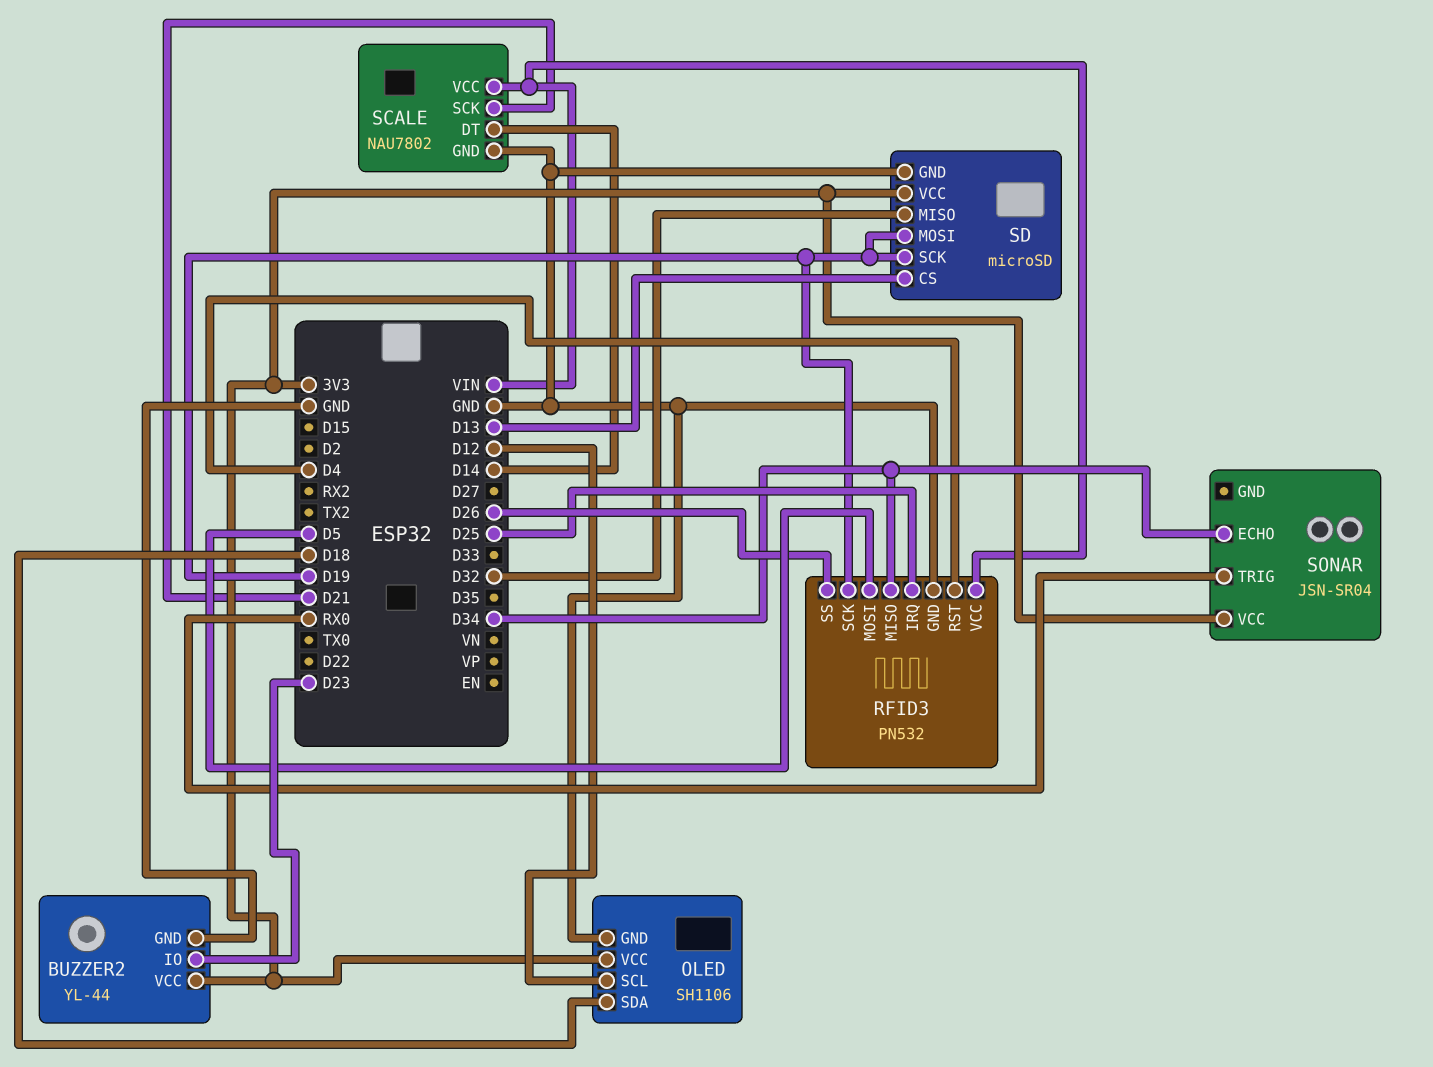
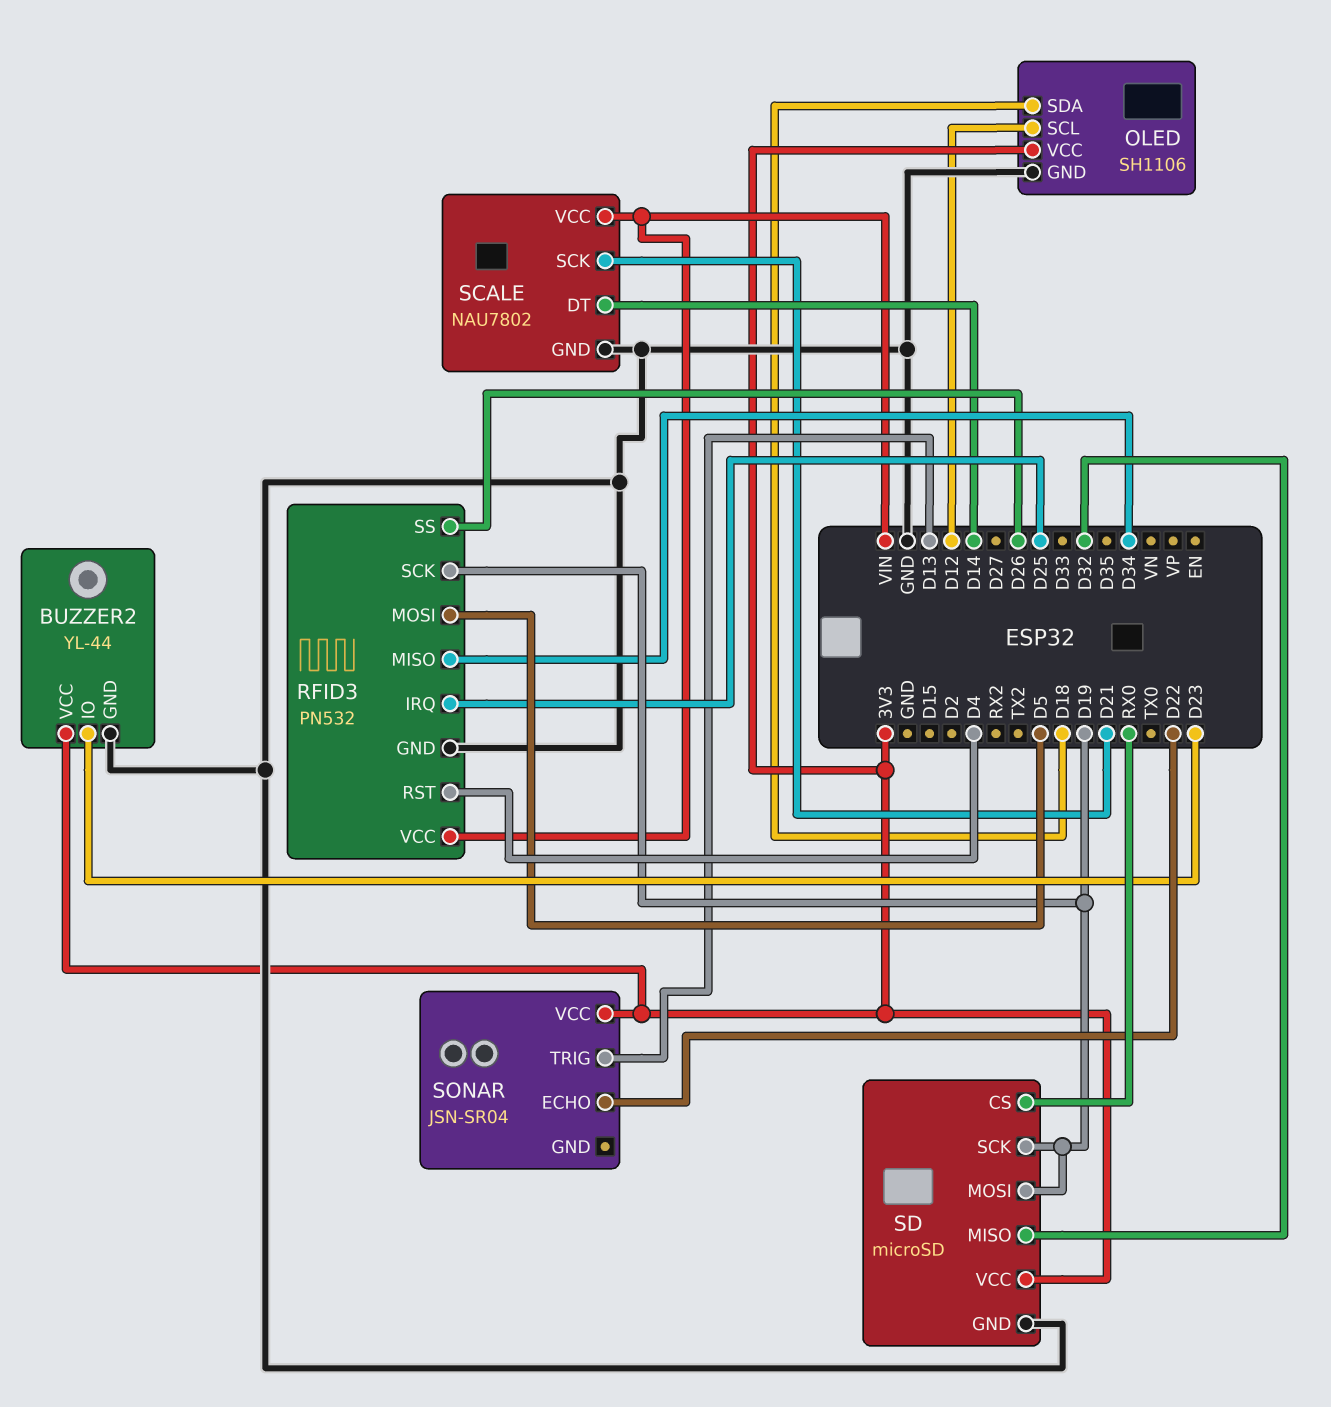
SD pin CS: D13 -> RX0
SONAR pin ECHO: D34 -> D22
SONAR pin TRIG: RX0 -> D13

